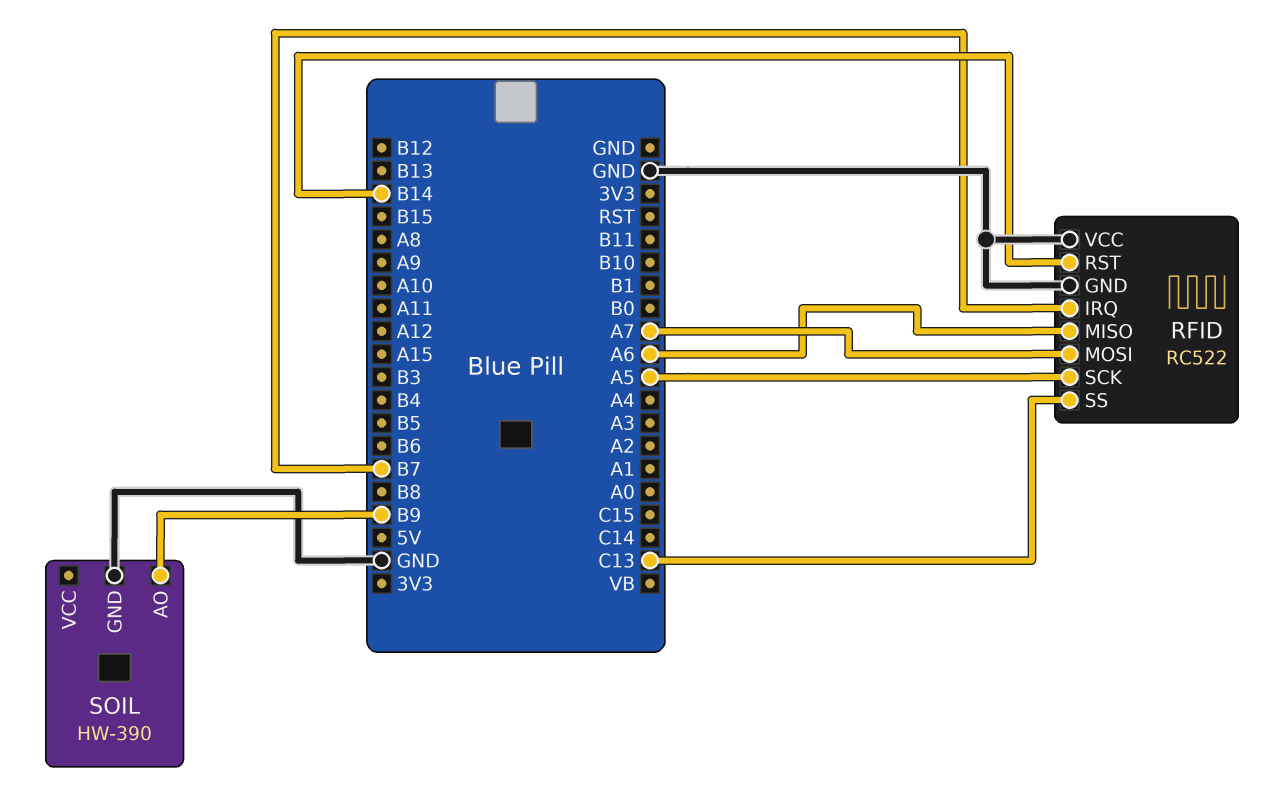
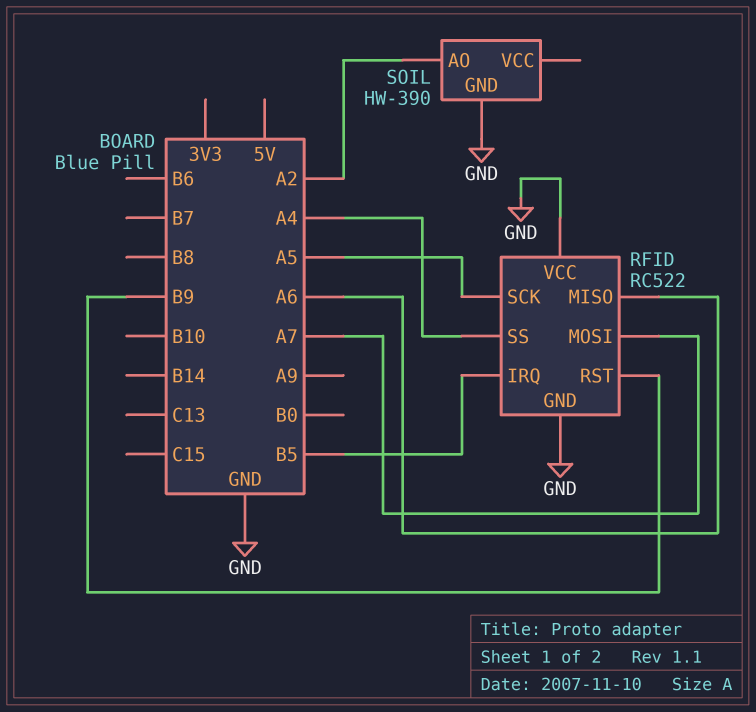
RFID pin IRQ: B7 -> B5
RFID pin RST: B14 -> B9
RFID pin SS: C13 -> A4
SOIL pin AO: B9 -> A2

